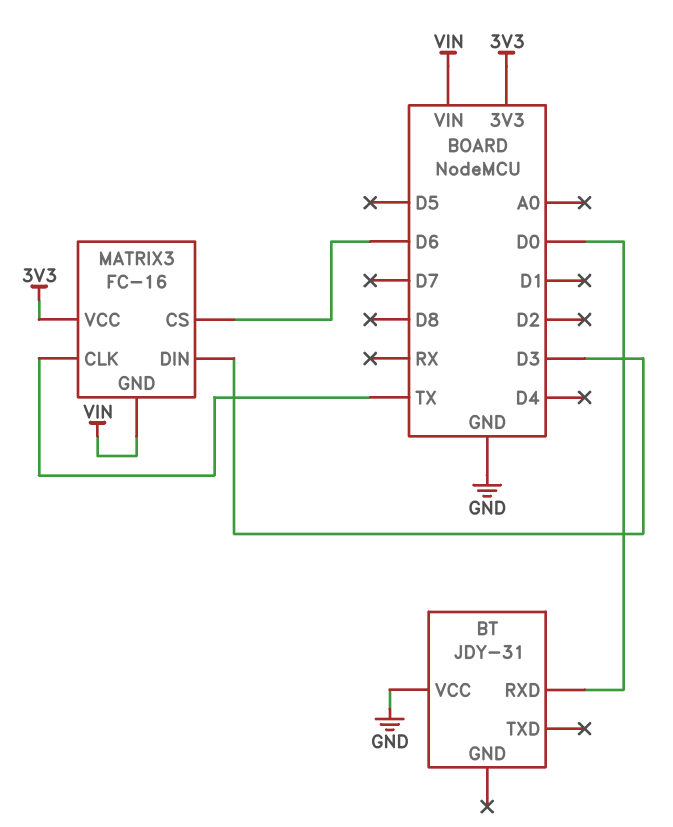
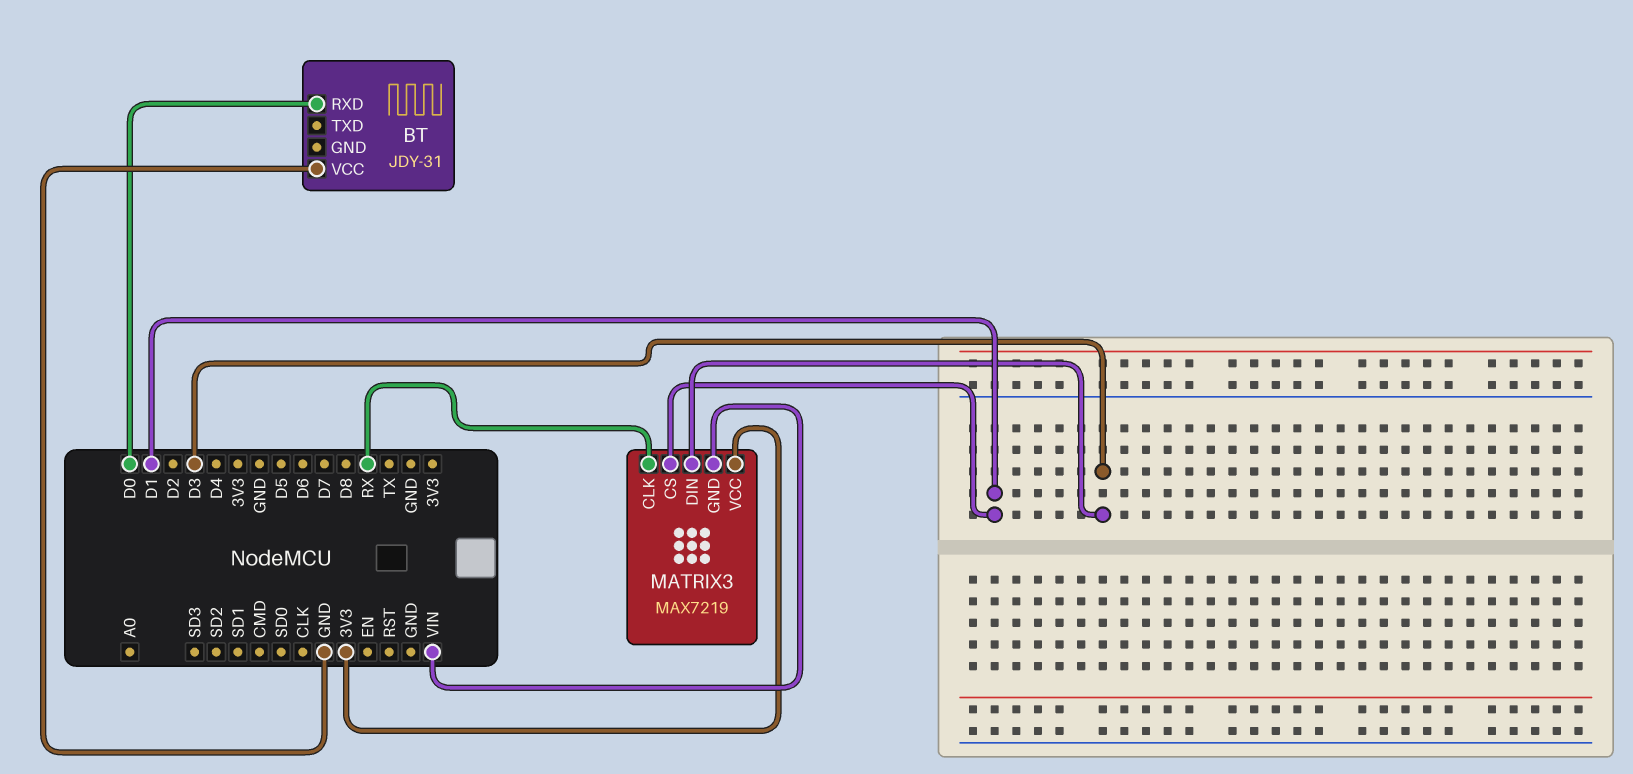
MATRIX3: FC-16 -> MAX7219
MATRIX3 pin CLK: TX -> RX
MATRIX3 pin CS: D6 -> D1

